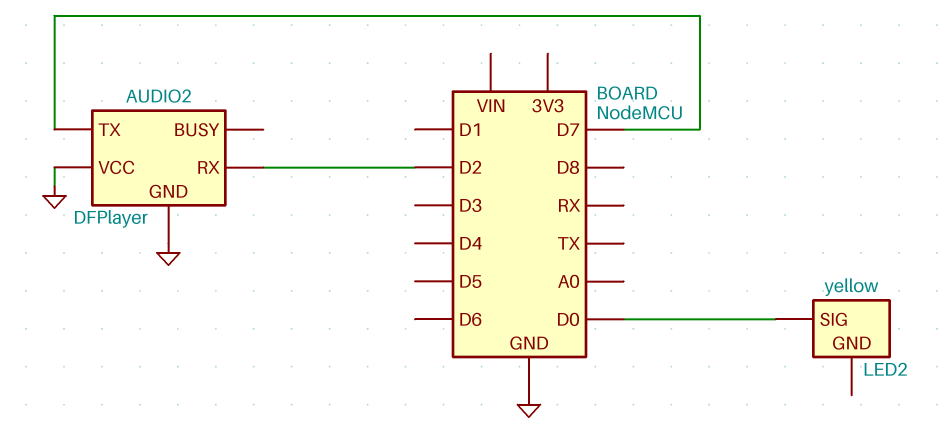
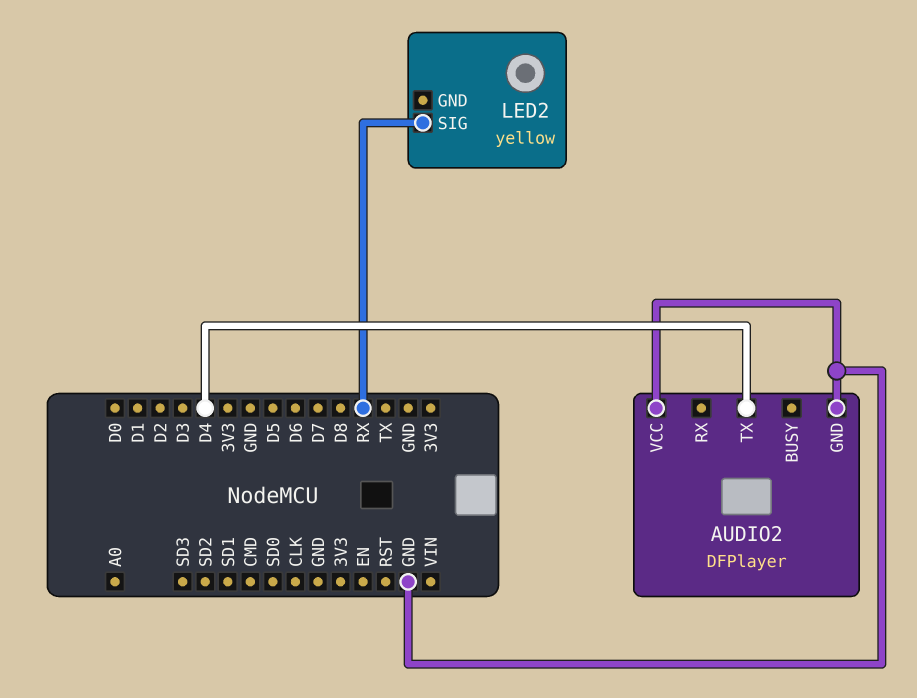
AUDIO2 pin RX: D2 -> none
AUDIO2 pin TX: D7 -> D4
LED2 pin SIG: D0 -> RX

